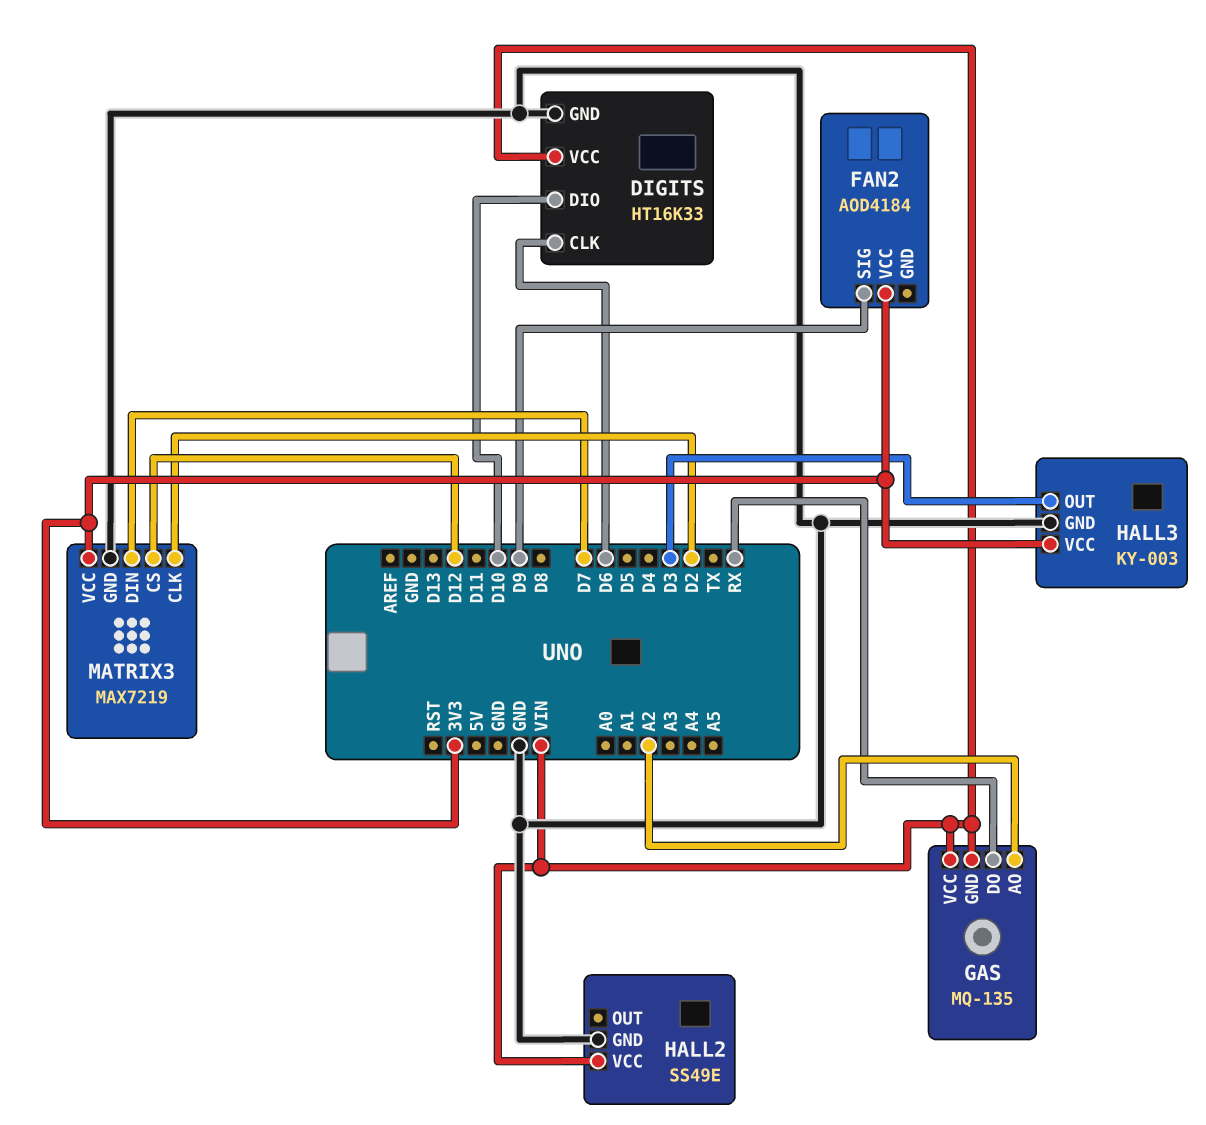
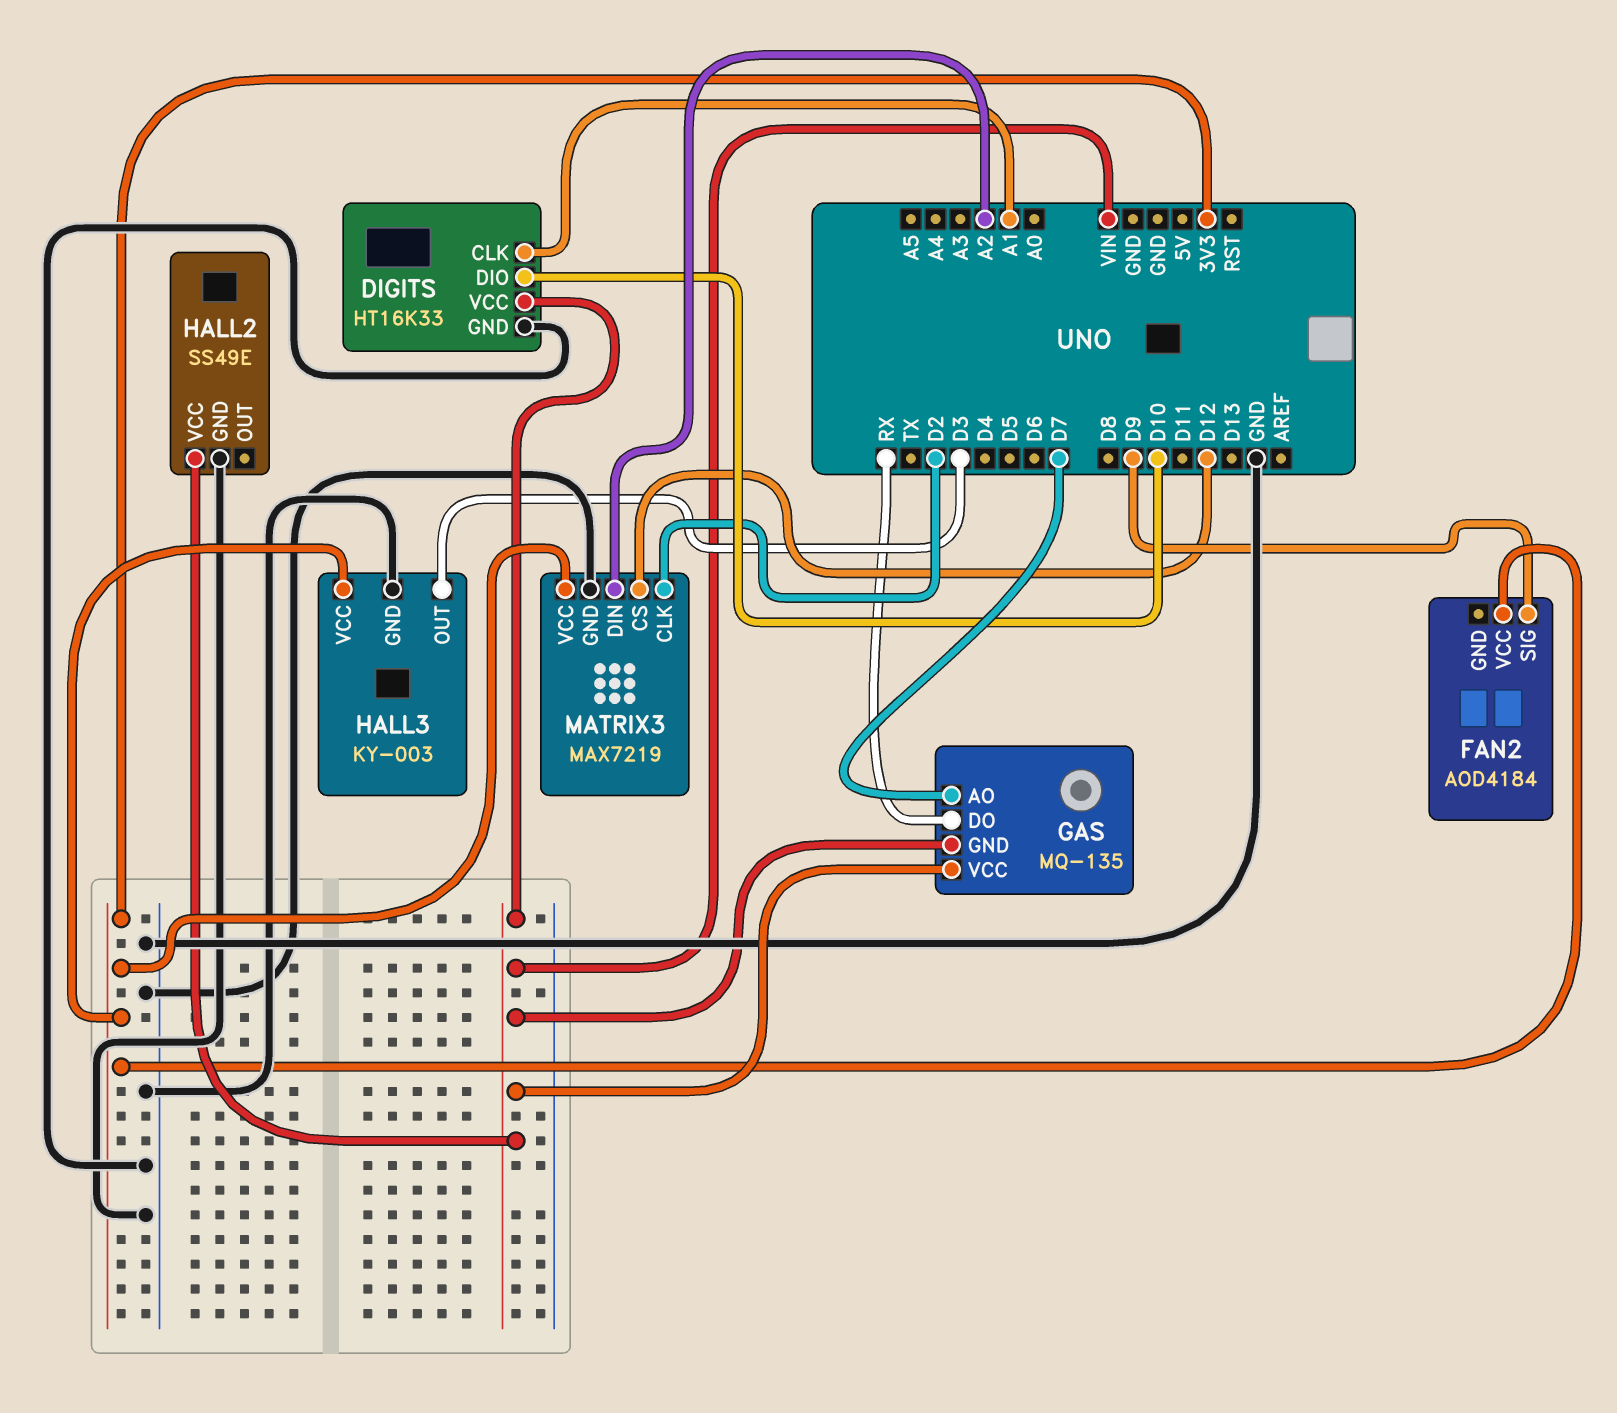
DIGITS pin CLK: D6 -> A1
GAS pin AO: A2 -> D7
MATRIX3 pin DIN: D7 -> A2

